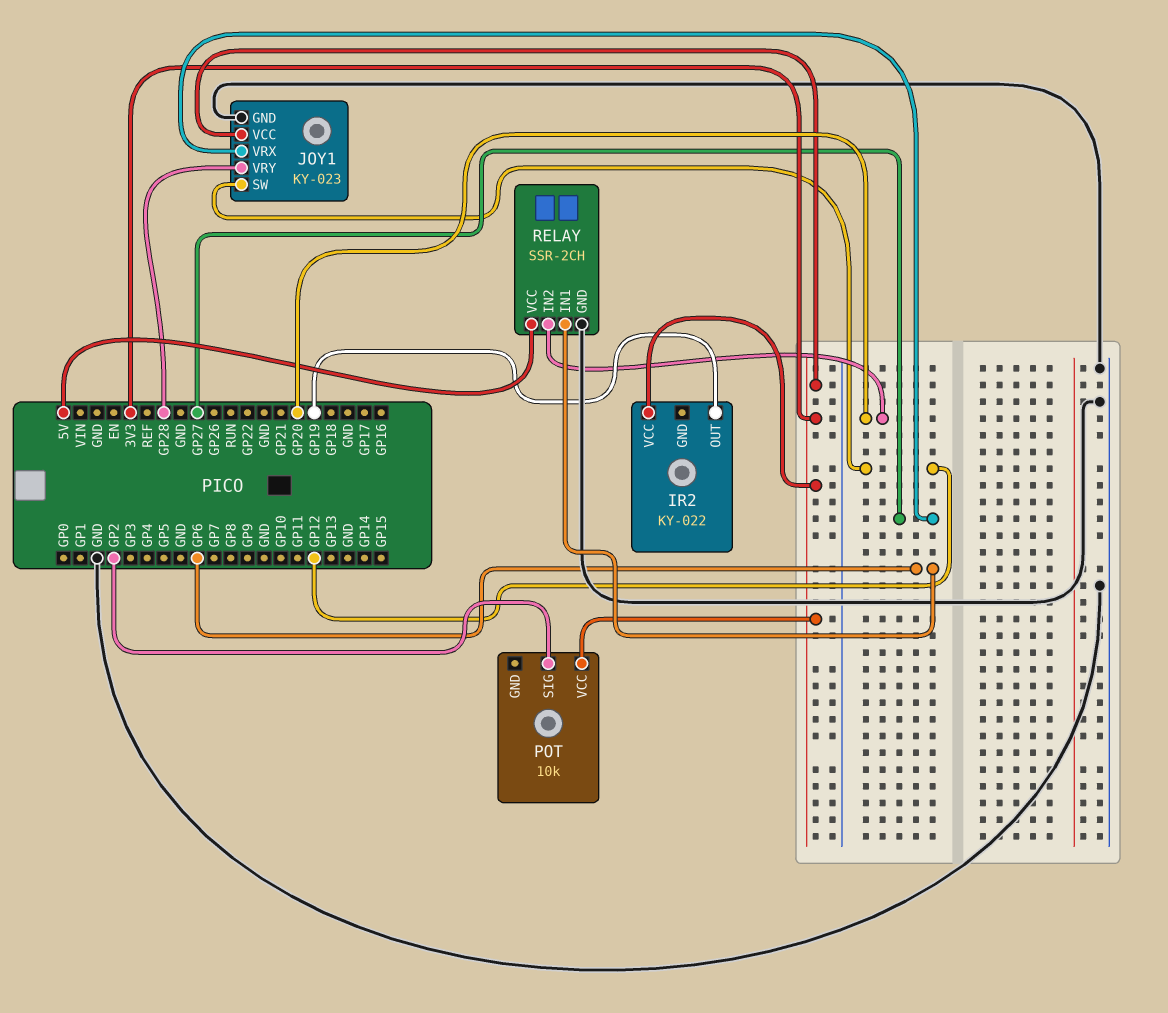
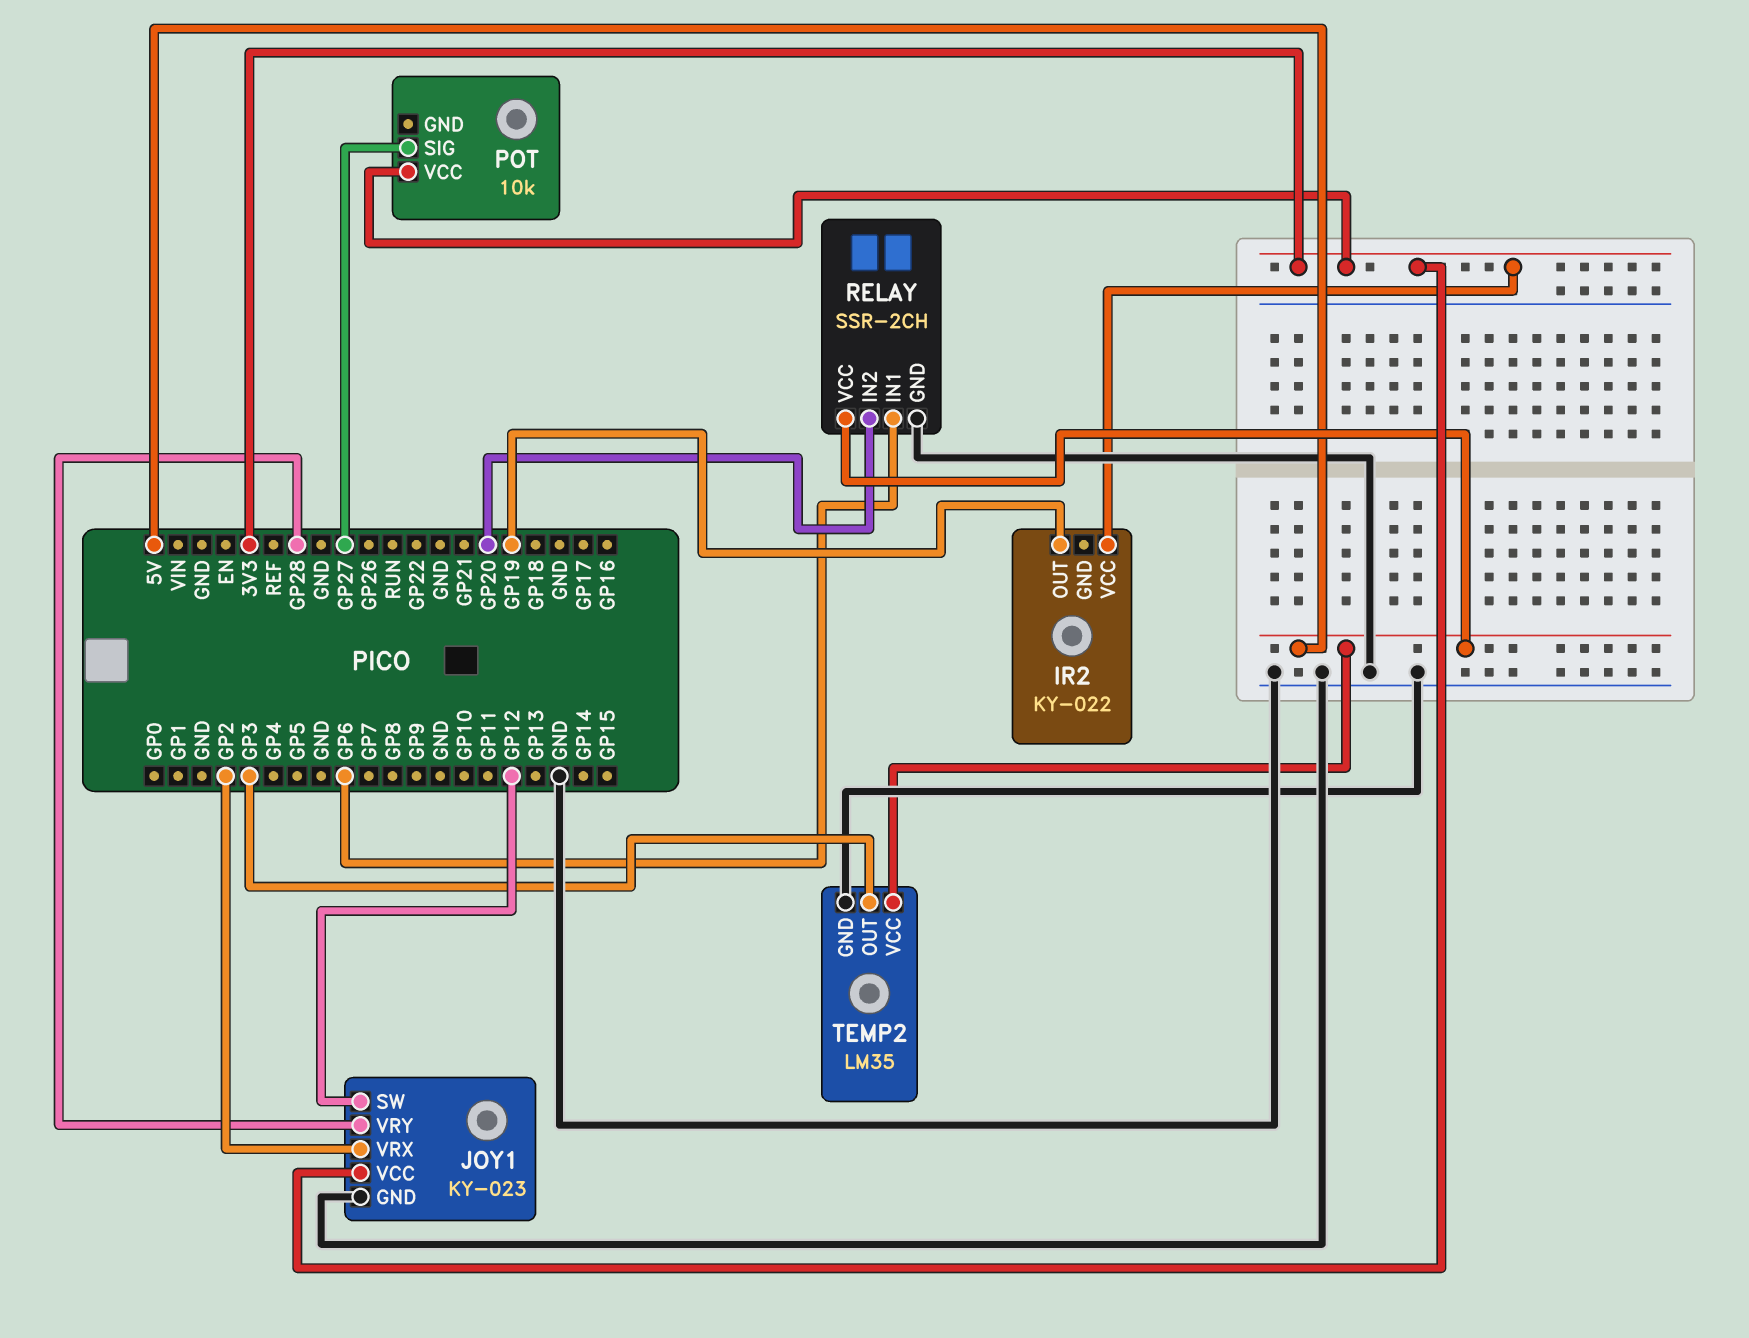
JOY1 pin VRX: GP27 -> GP2
POT pin SIG: GP2 -> GP27
TEMP2: none -> LM35
TEMP2 pin GND: none -> GND
TEMP2 pin OUT: none -> GP3
TEMP2 pin VCC: none -> 5V

